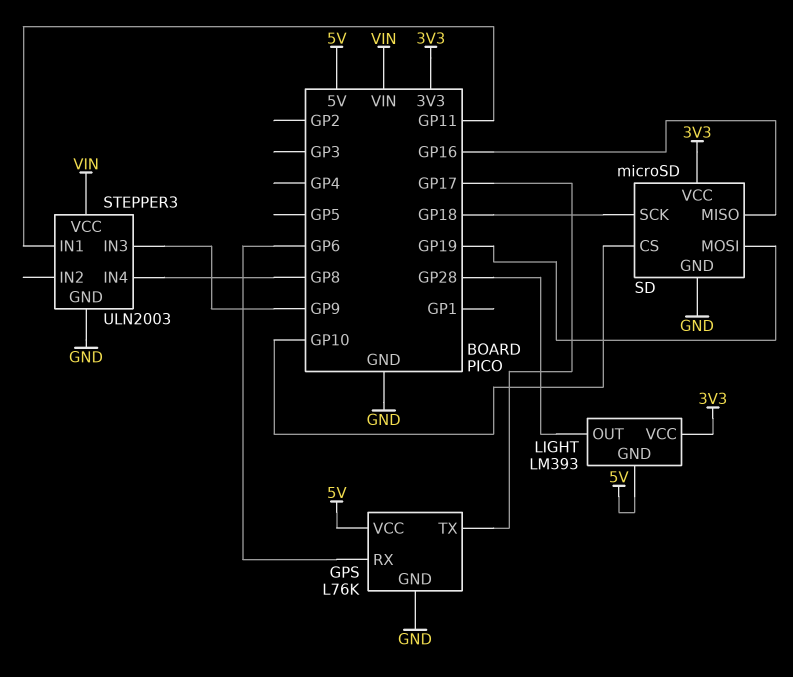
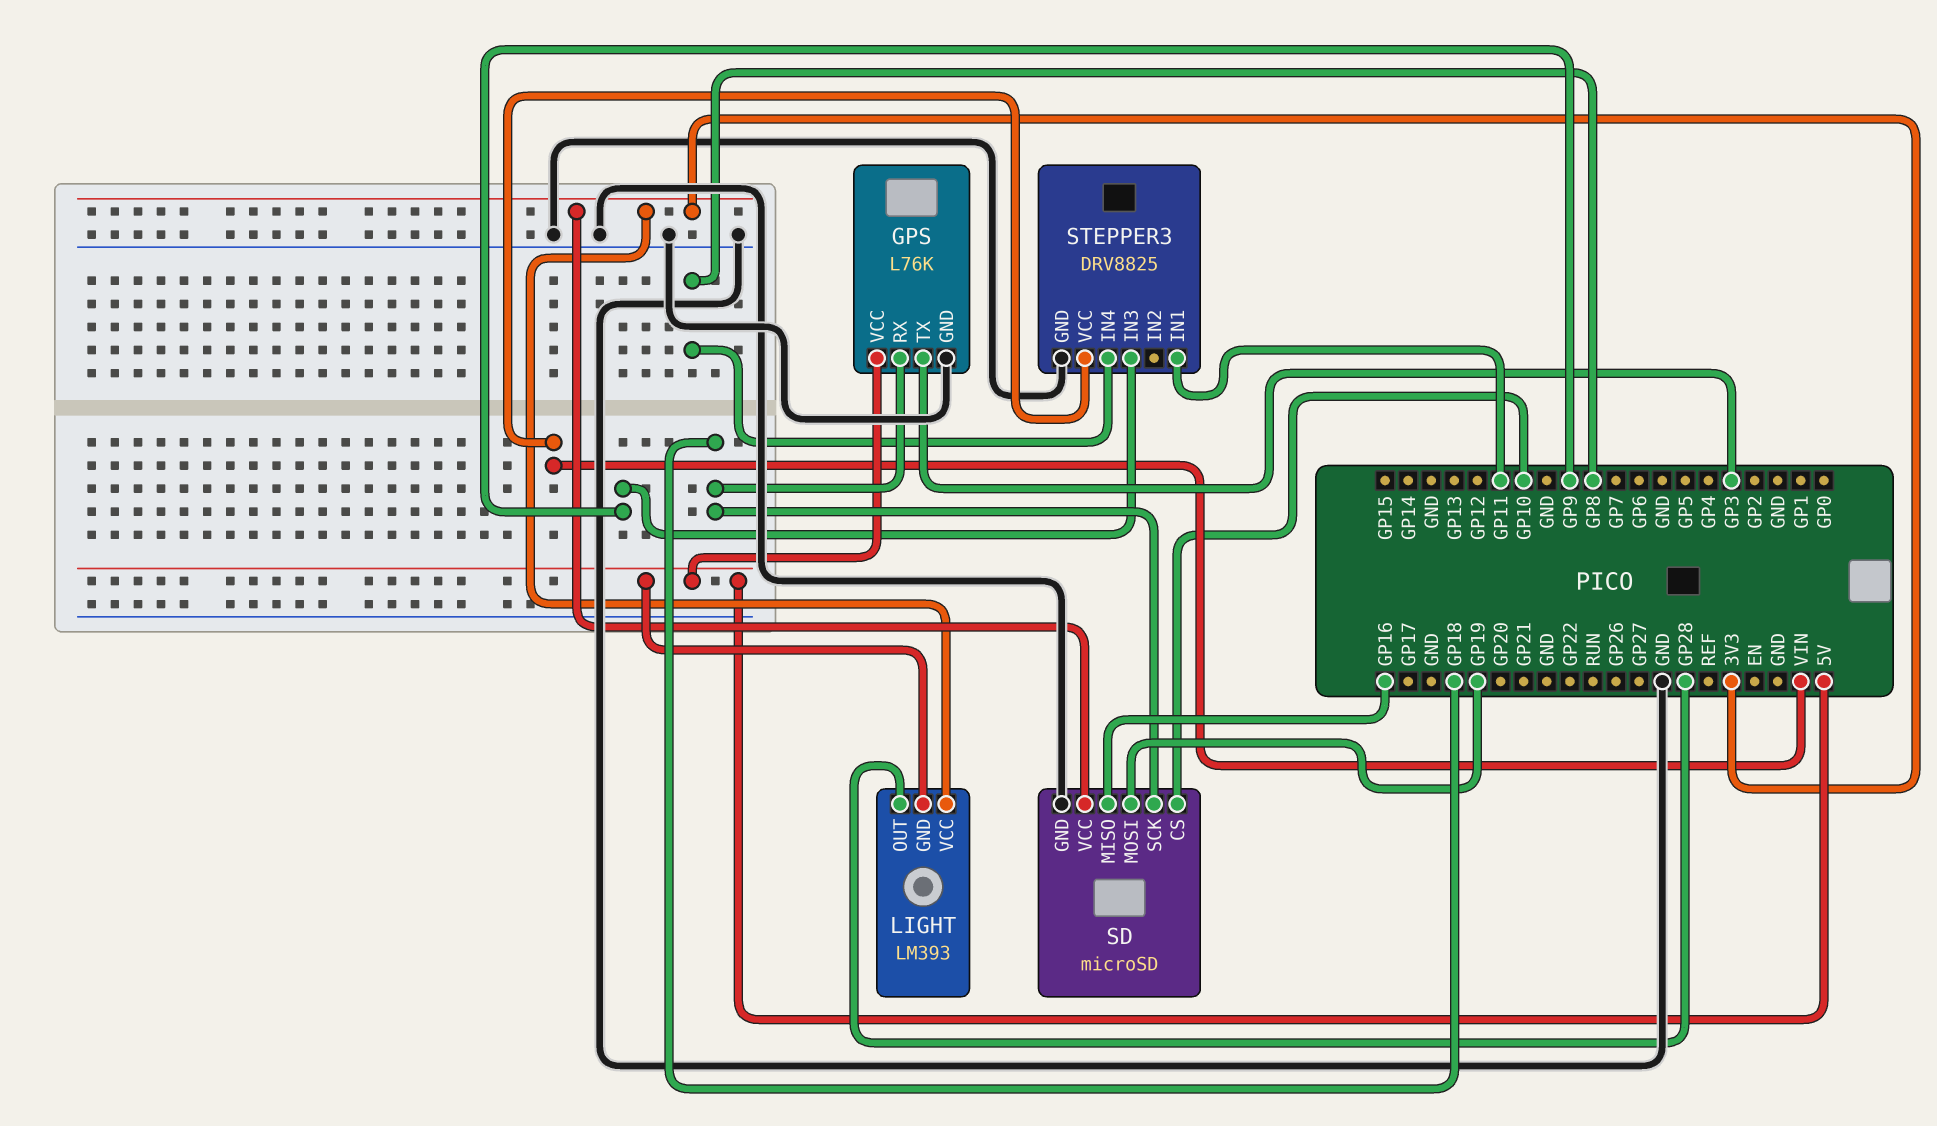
GPS pin RX: GP6 -> GP18
GPS pin TX: GP17 -> GP3
STEPPER3: ULN2003 -> DRV8825

